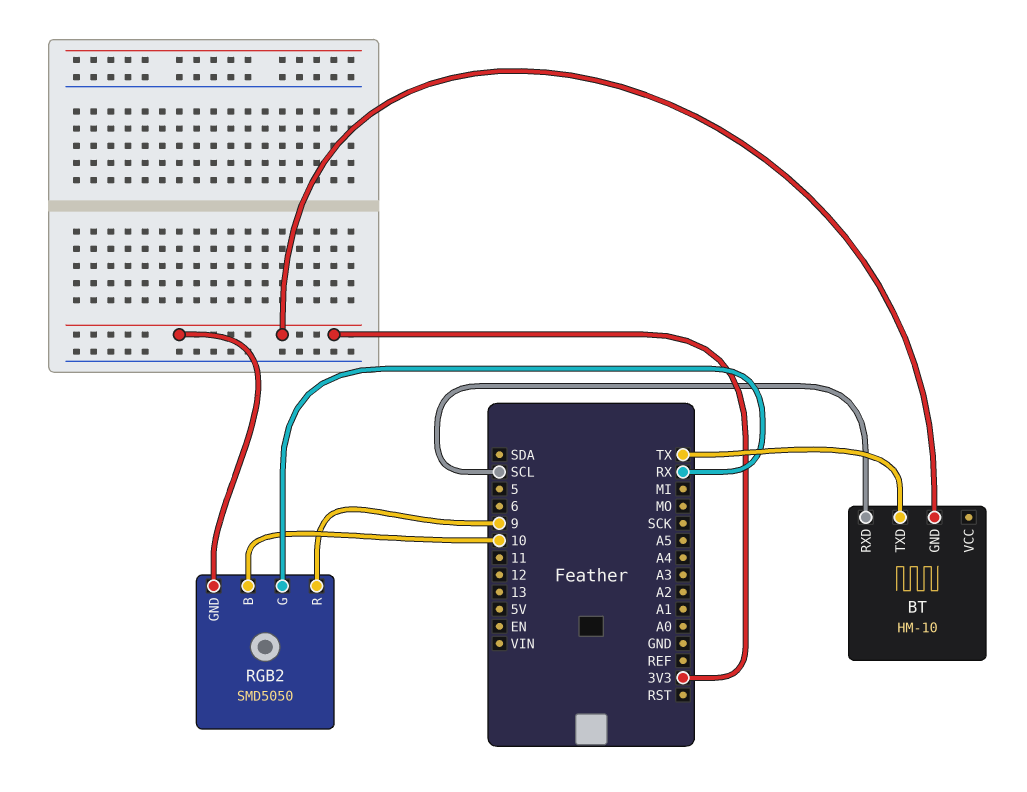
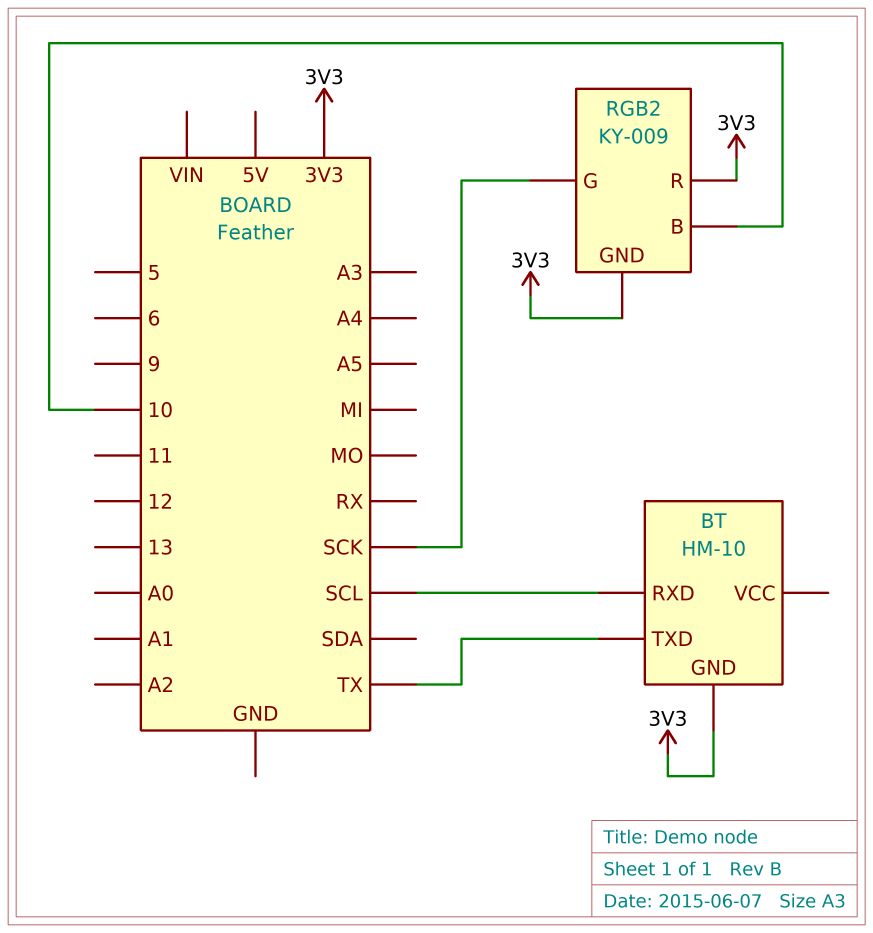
RGB2: SMD5050 -> KY-009
RGB2 pin G: RX -> SCK
RGB2 pin R: 9 -> 3V3

